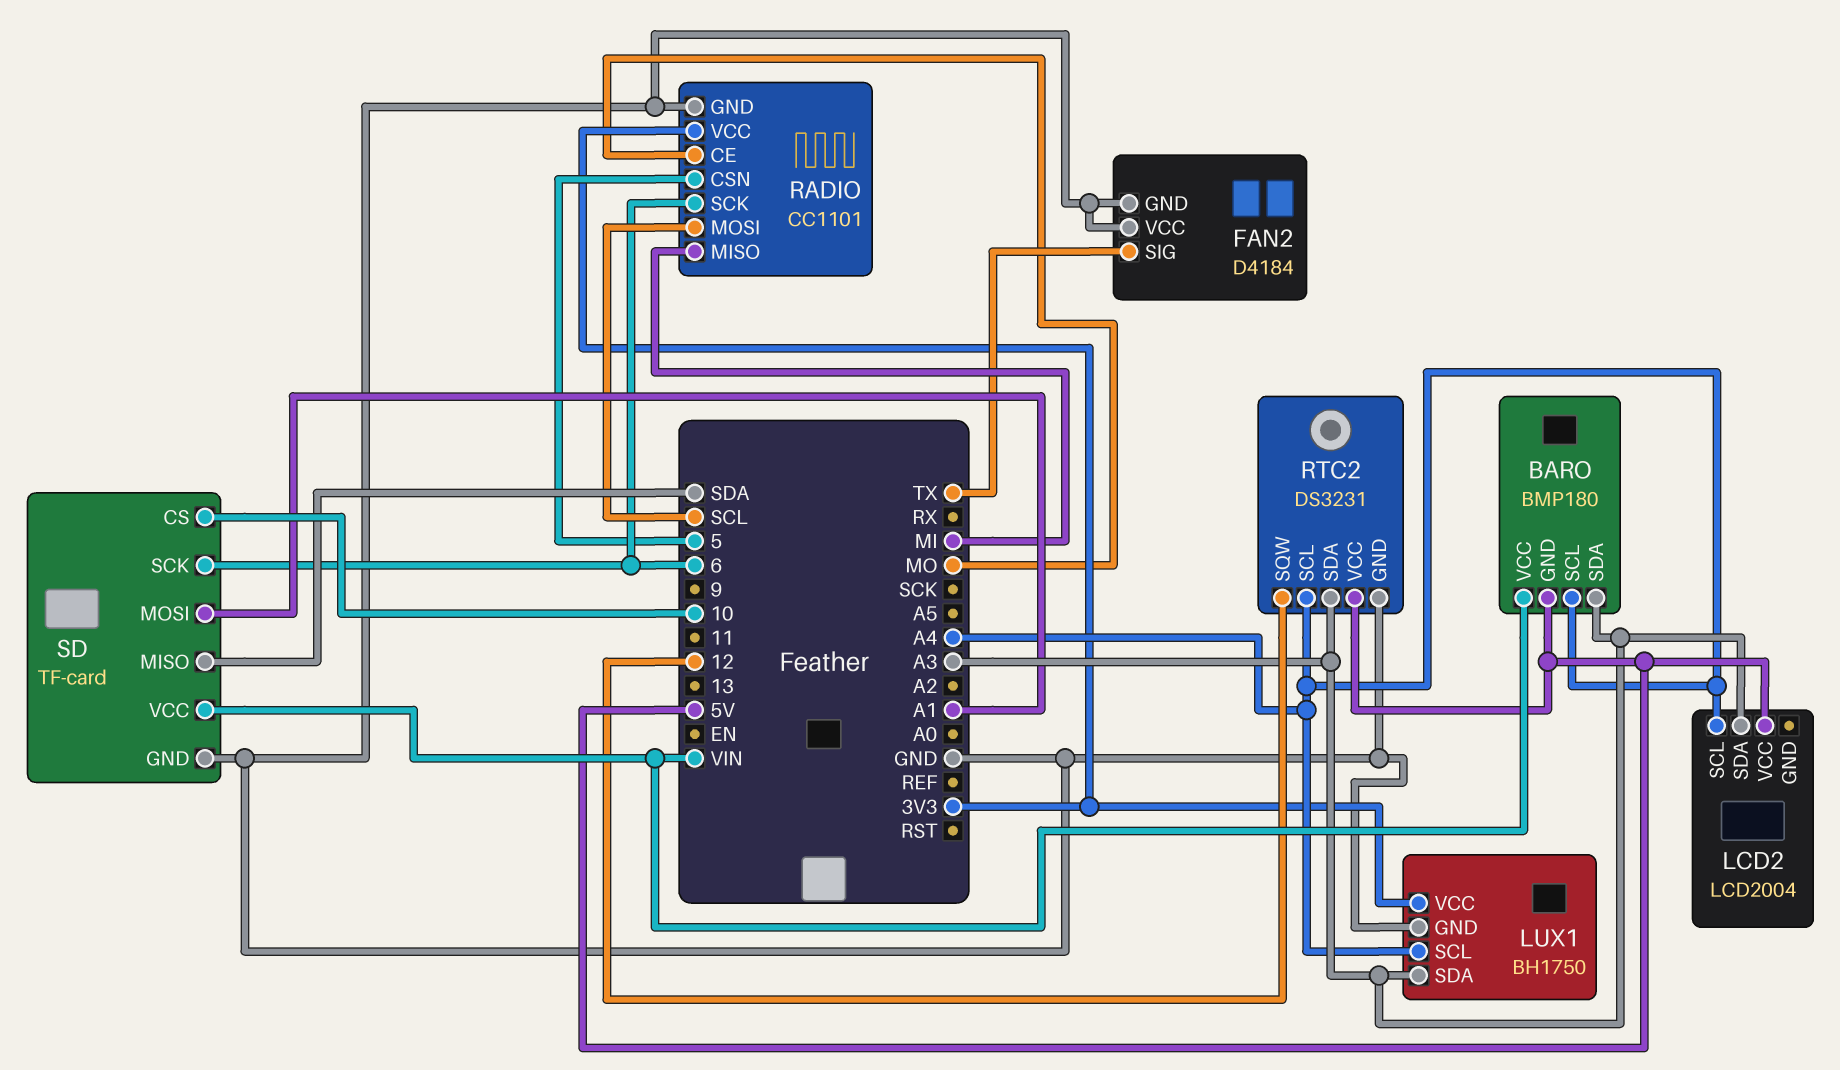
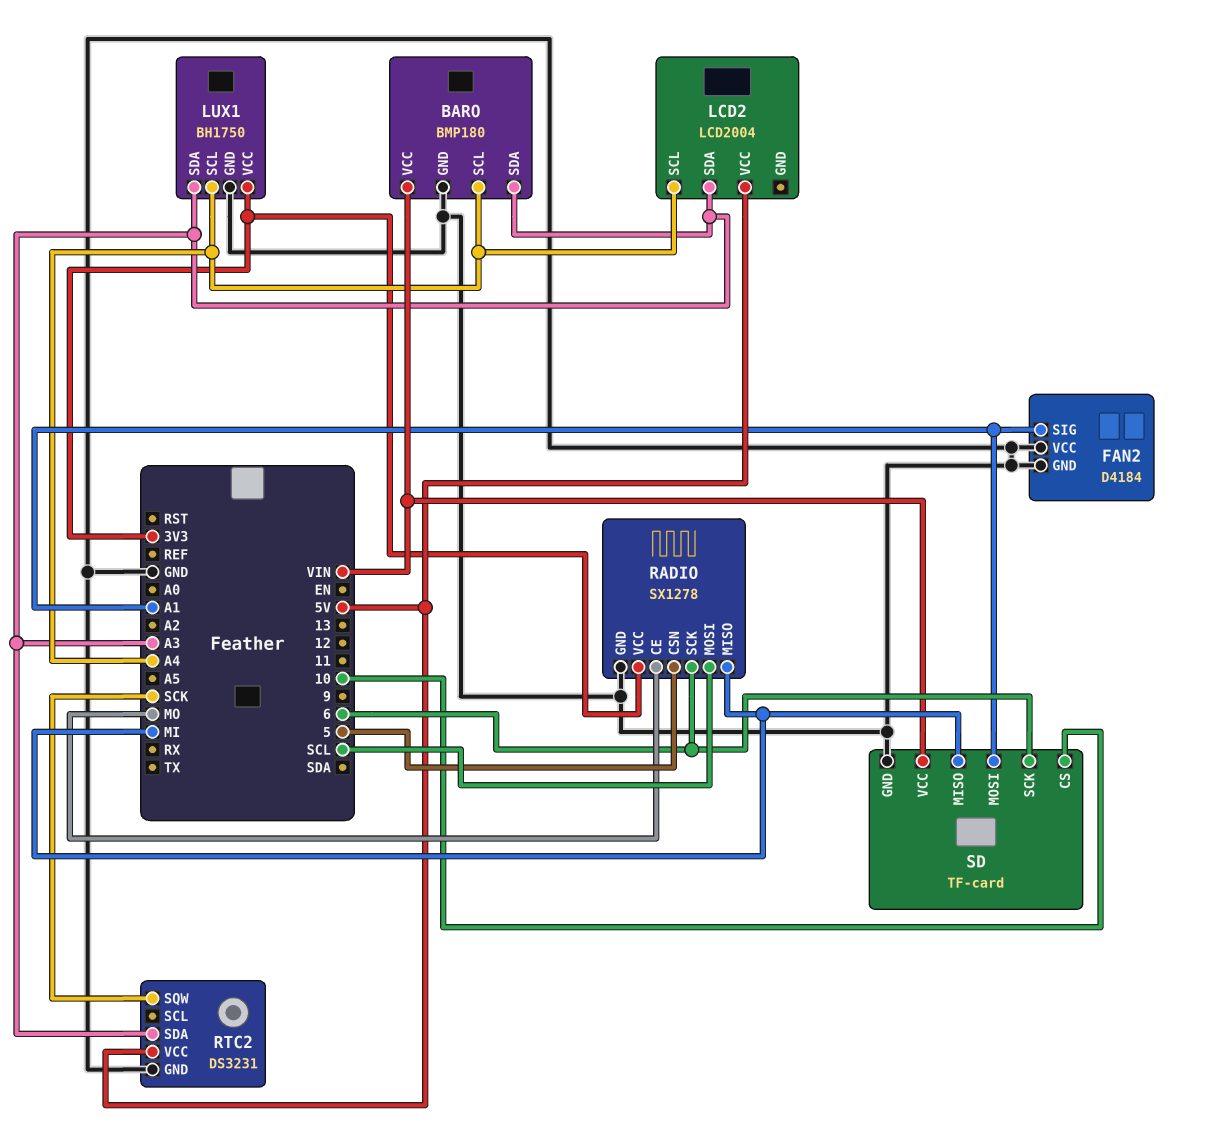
BARO pin GND: 5V -> GND
FAN2 pin SIG: TX -> A1
RADIO: CC1101 -> SX1278
RTC2 pin SCL: A4 -> none
RTC2 pin SQW: 12 -> SCK
SD pin MISO: SDA -> MI

